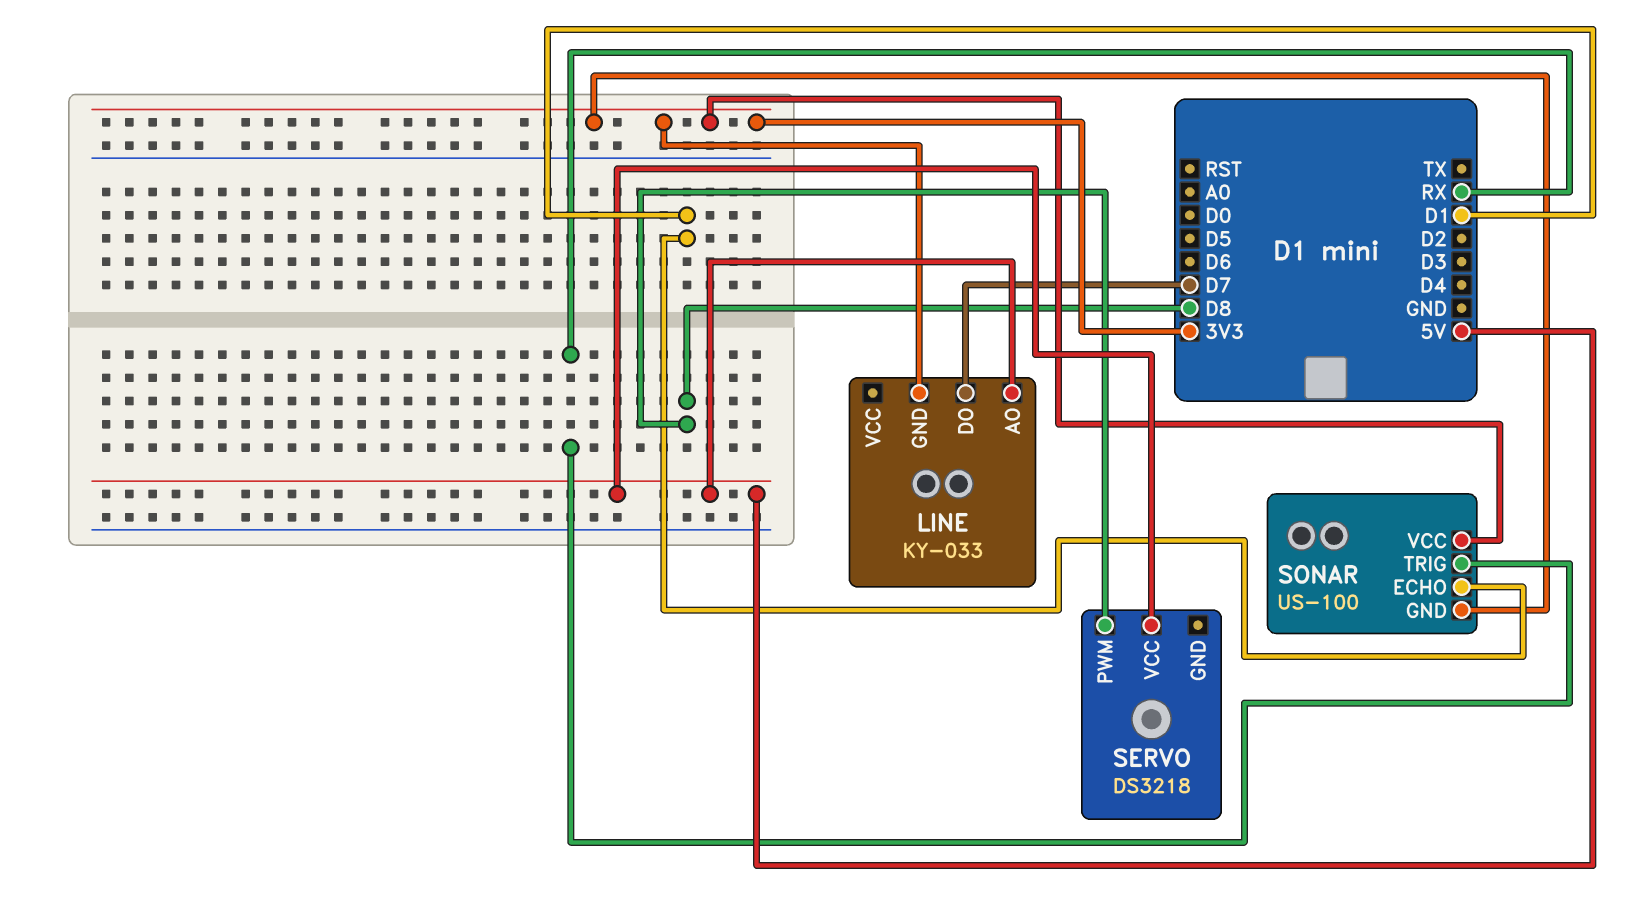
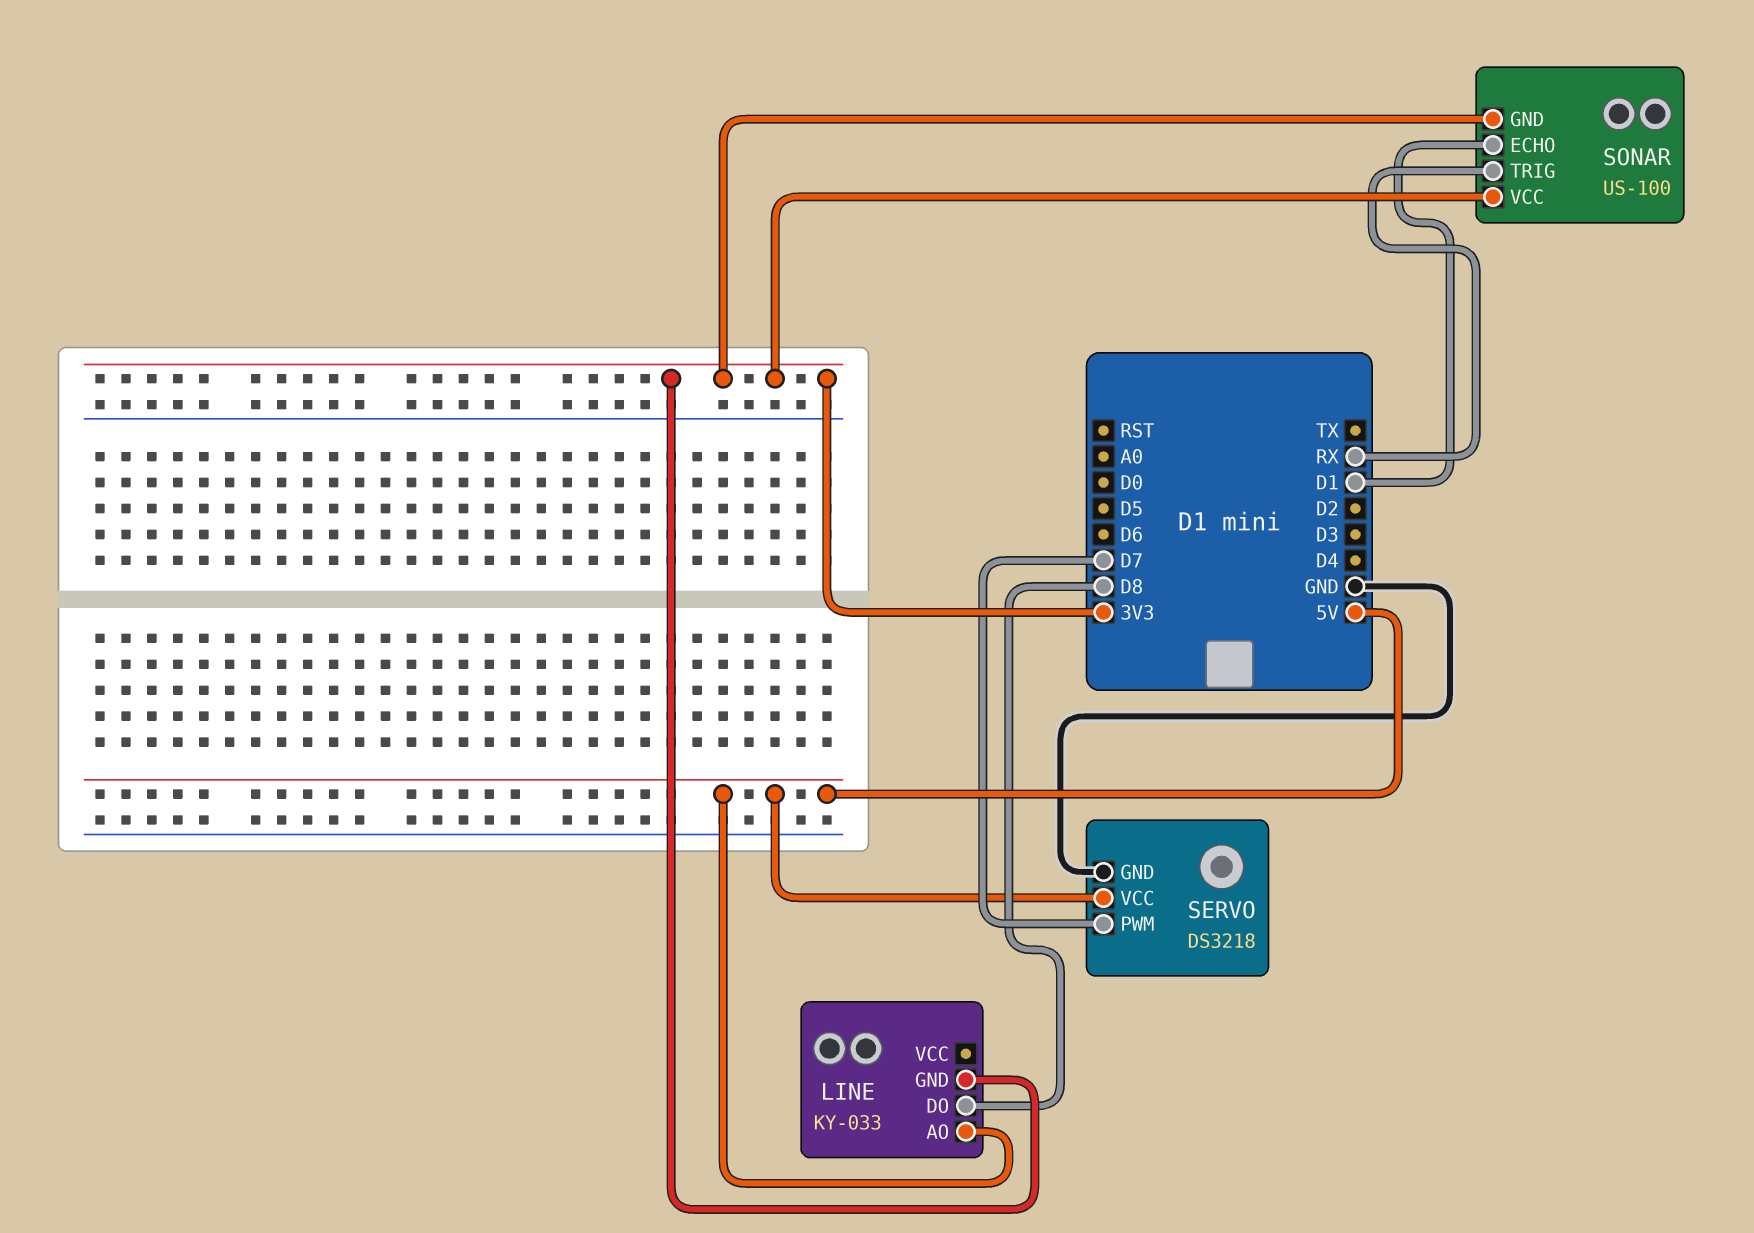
LINE pin DO: D7 -> D8
SERVO pin GND: none -> GND
SERVO pin PWM: D8 -> D7

